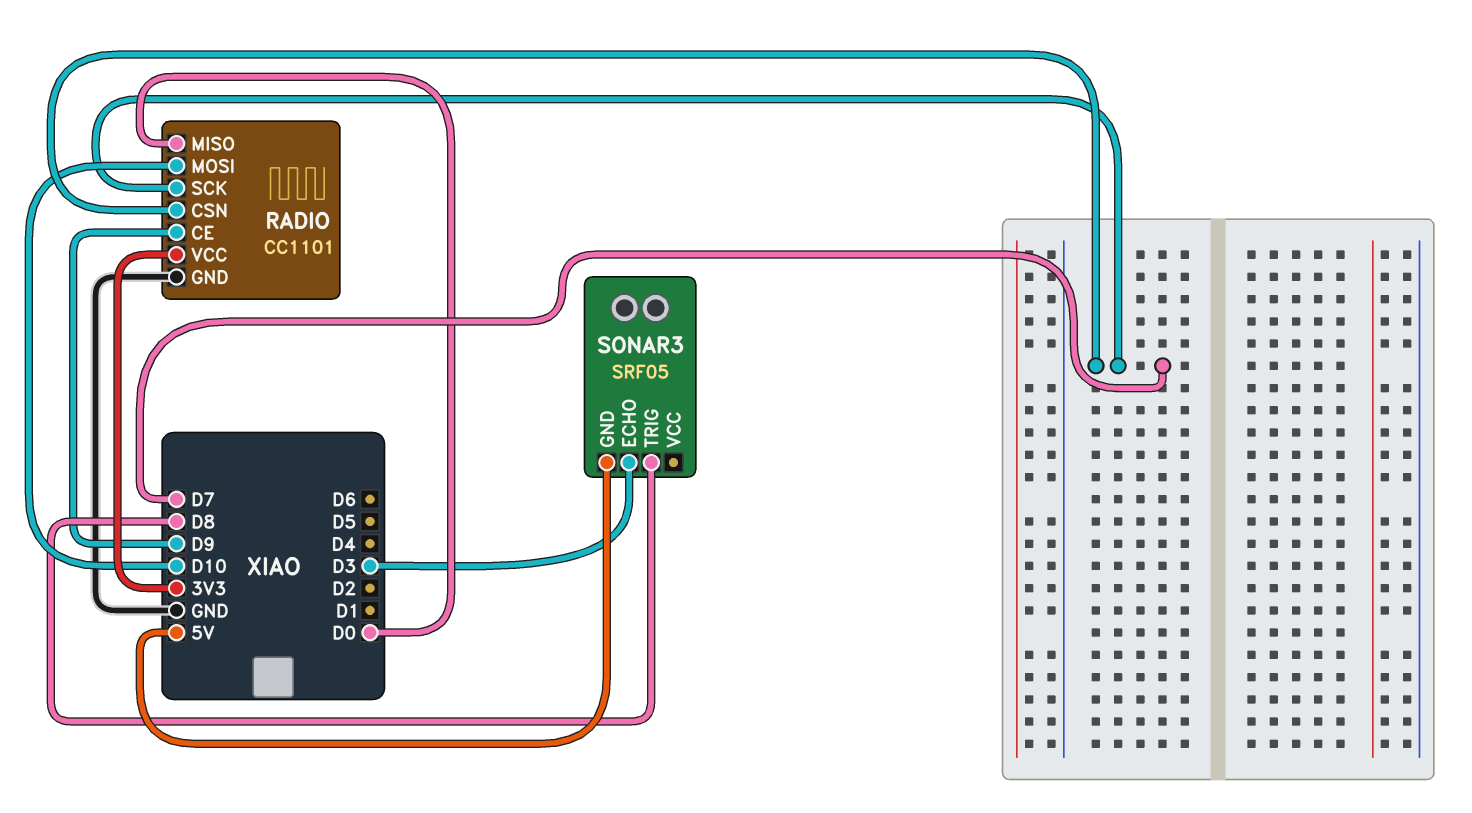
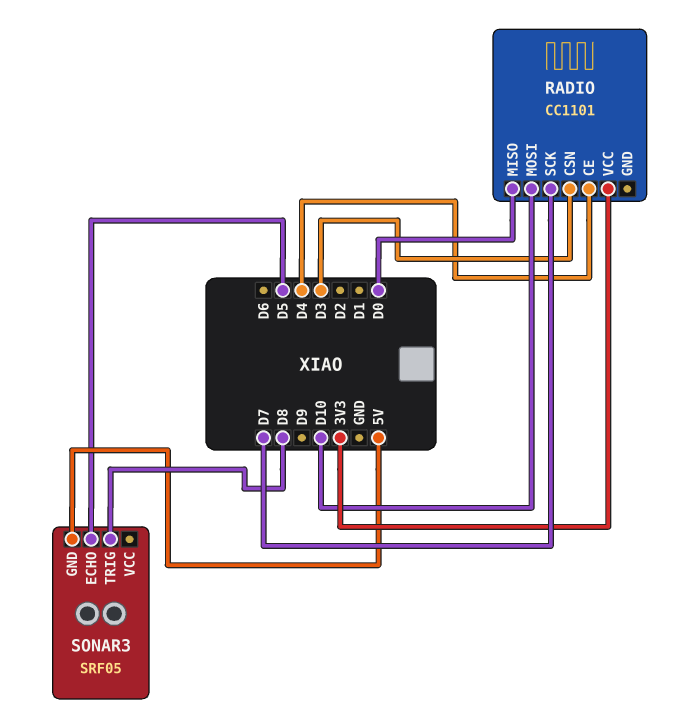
RADIO pin CE: D9 -> D4
RADIO pin CSN: D7 -> D3
RADIO pin GND: GND -> none
SONAR3 pin ECHO: D3 -> D5

